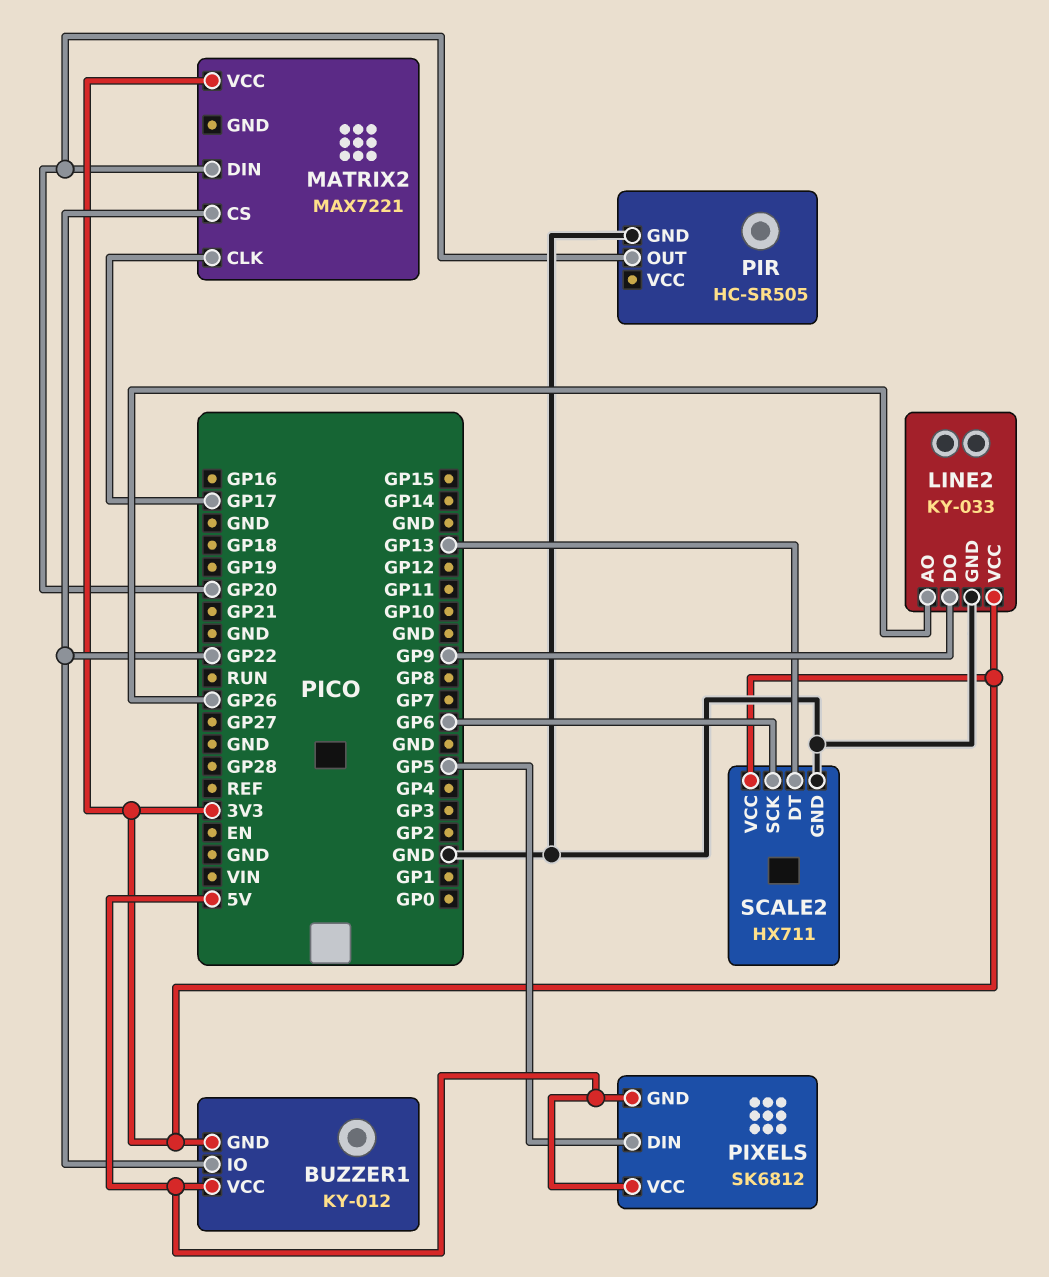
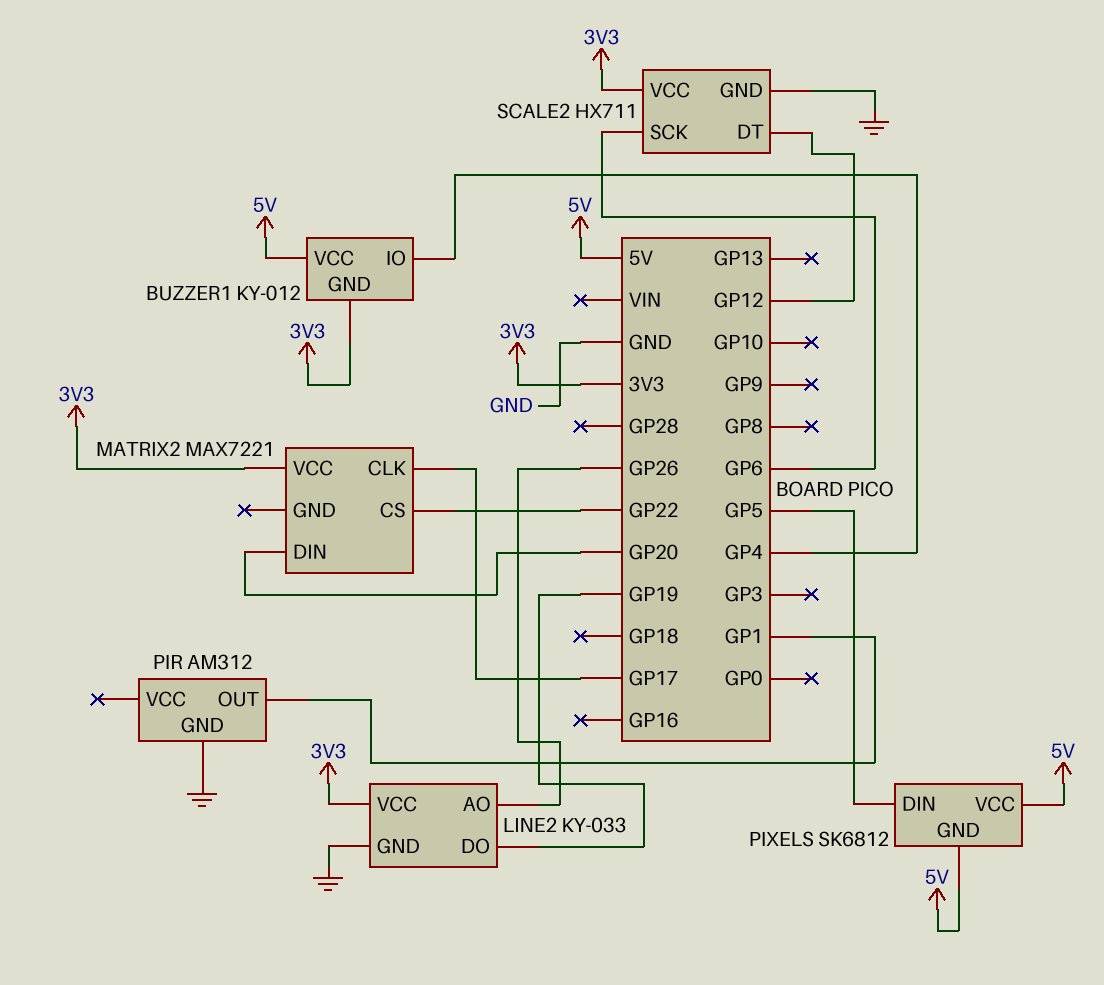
BUZZER1 pin IO: GP22 -> GP4
LINE2 pin DO: GP9 -> GP19
PIR: HC-SR505 -> AM312
PIR pin OUT: GP20 -> GP1
SCALE2 pin DT: GP13 -> GP12

